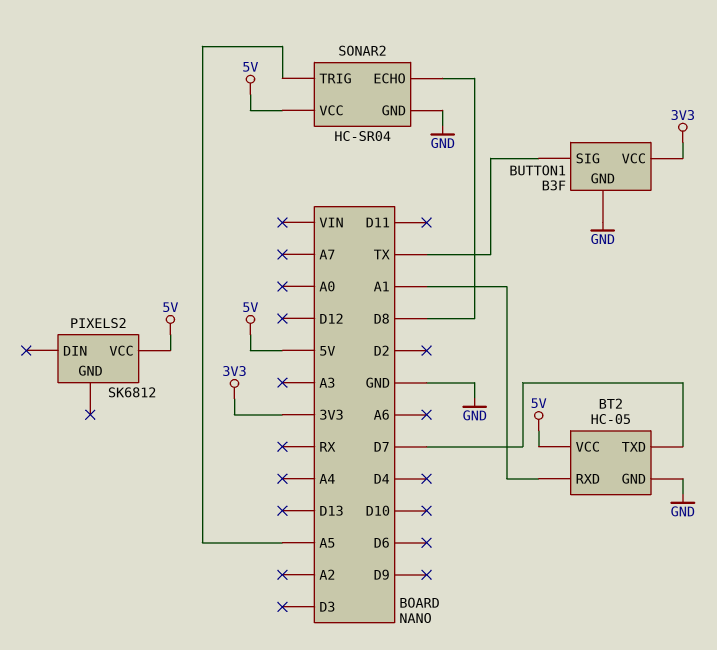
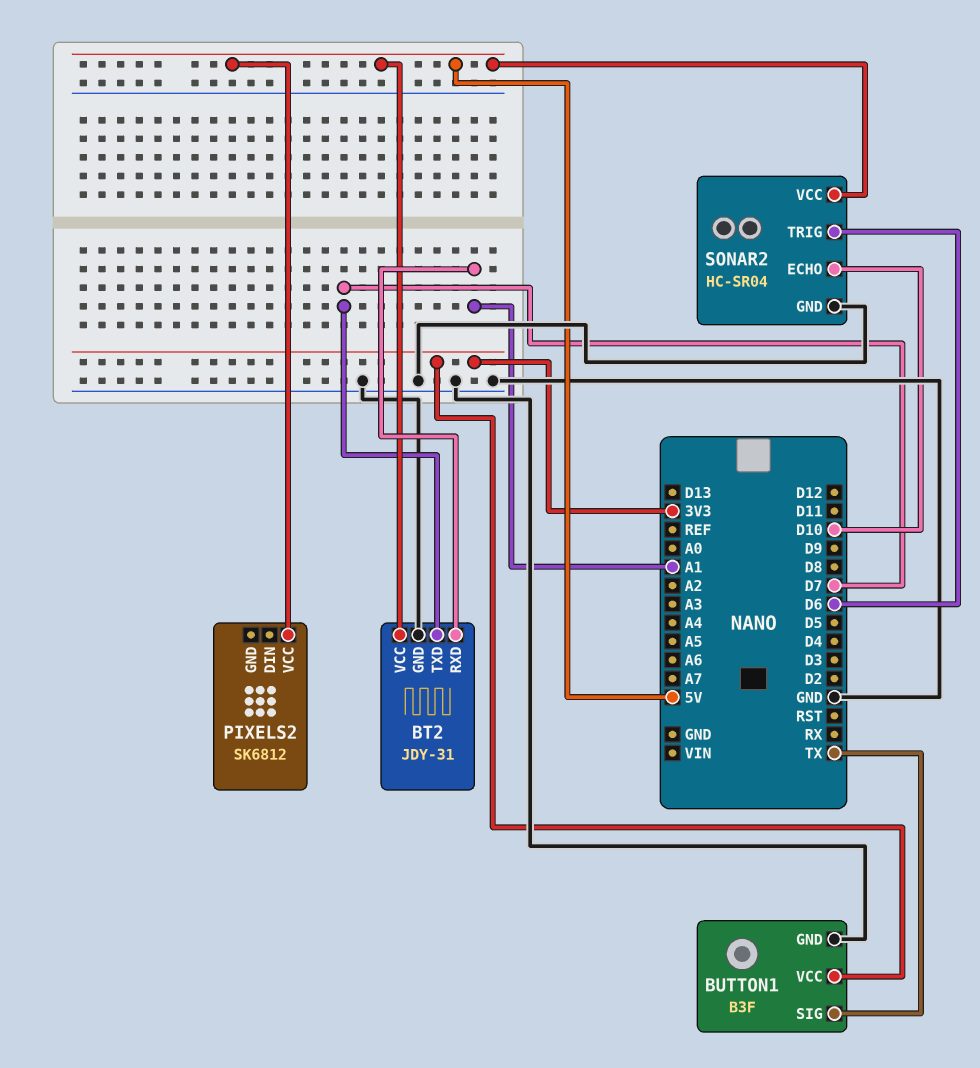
BT2: HC-05 -> JDY-31
SONAR2 pin ECHO: D8 -> D10
SONAR2 pin TRIG: A5 -> D6

